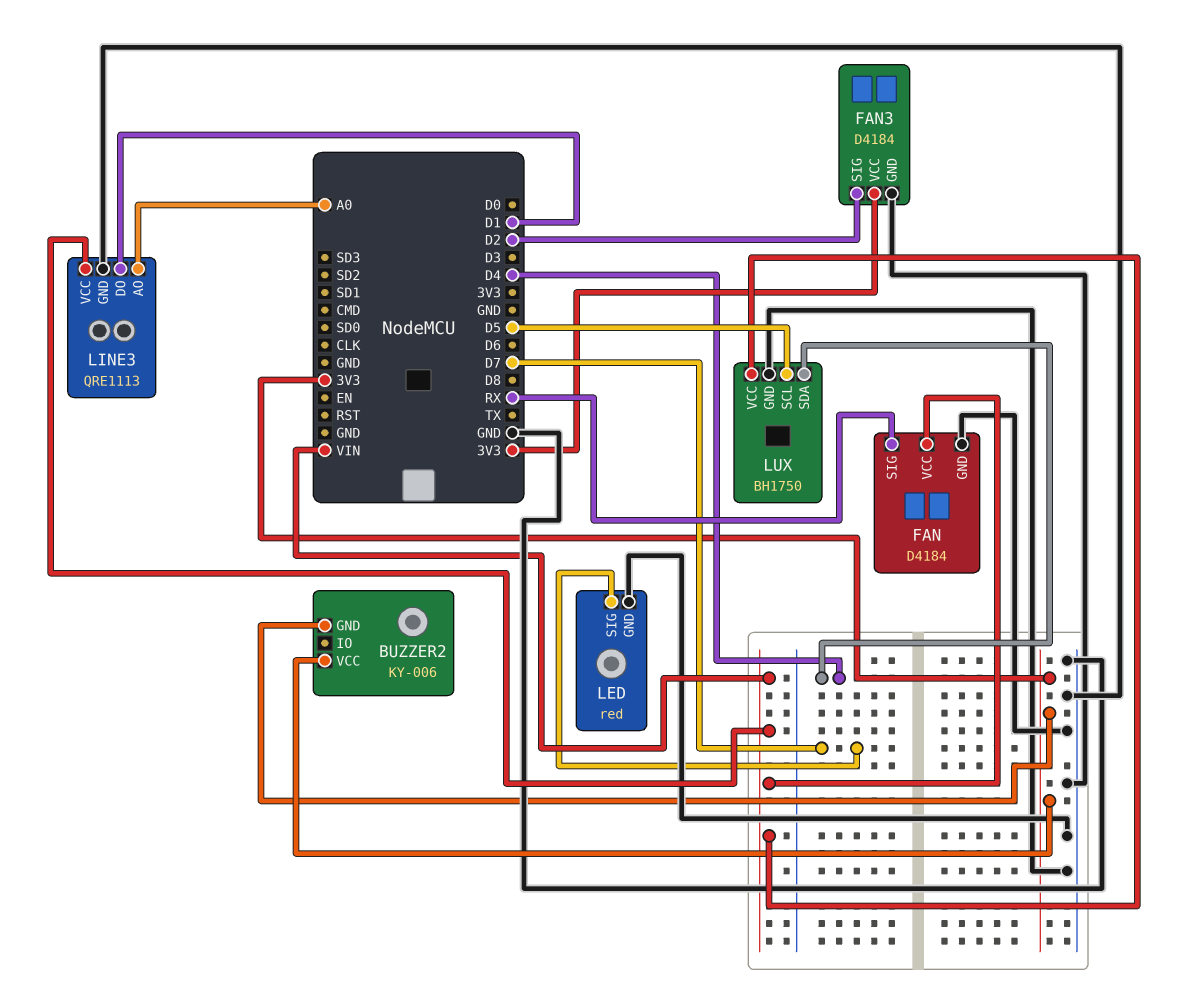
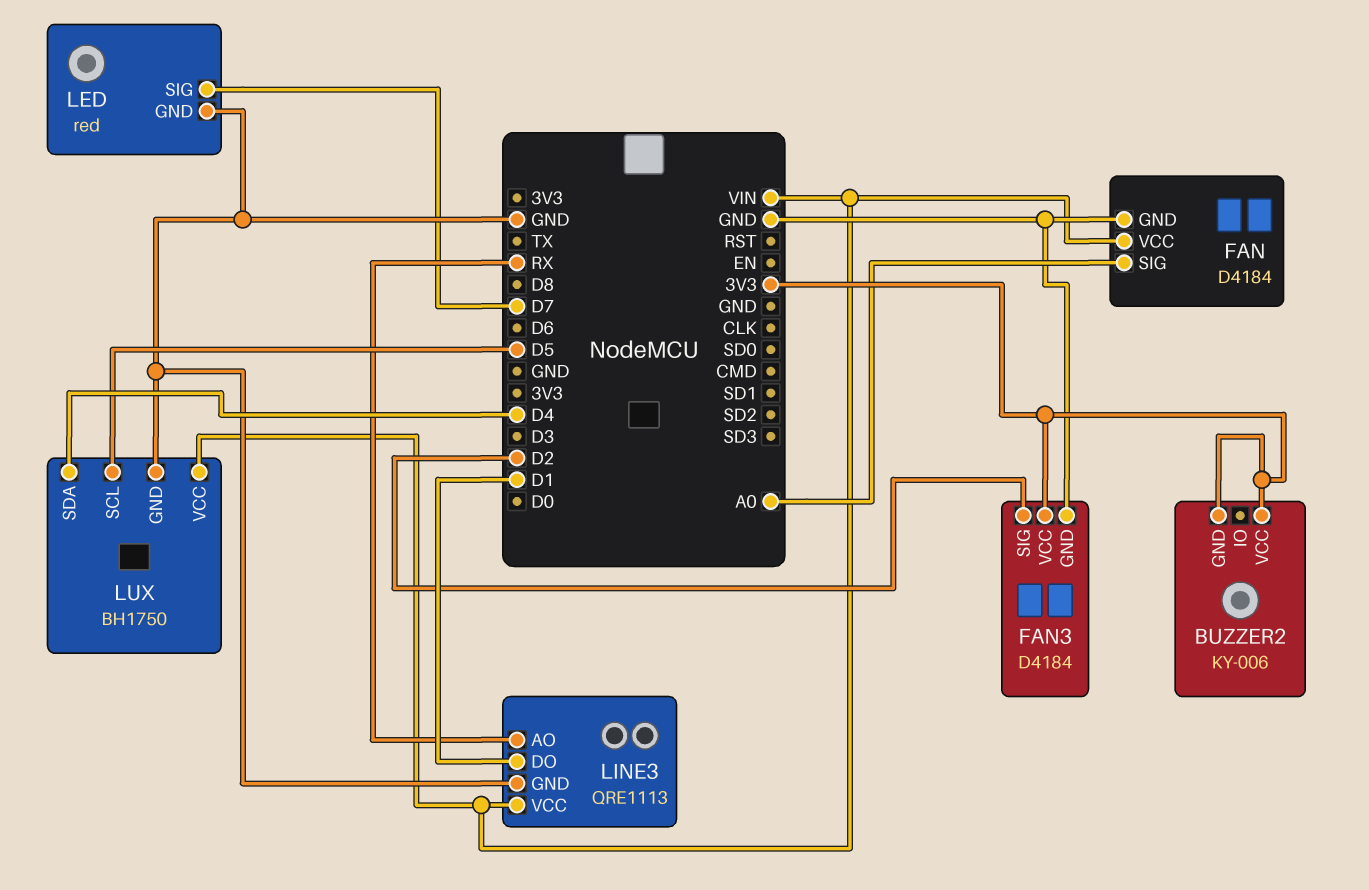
FAN pin SIG: RX -> A0
LINE3 pin AO: A0 -> RX

